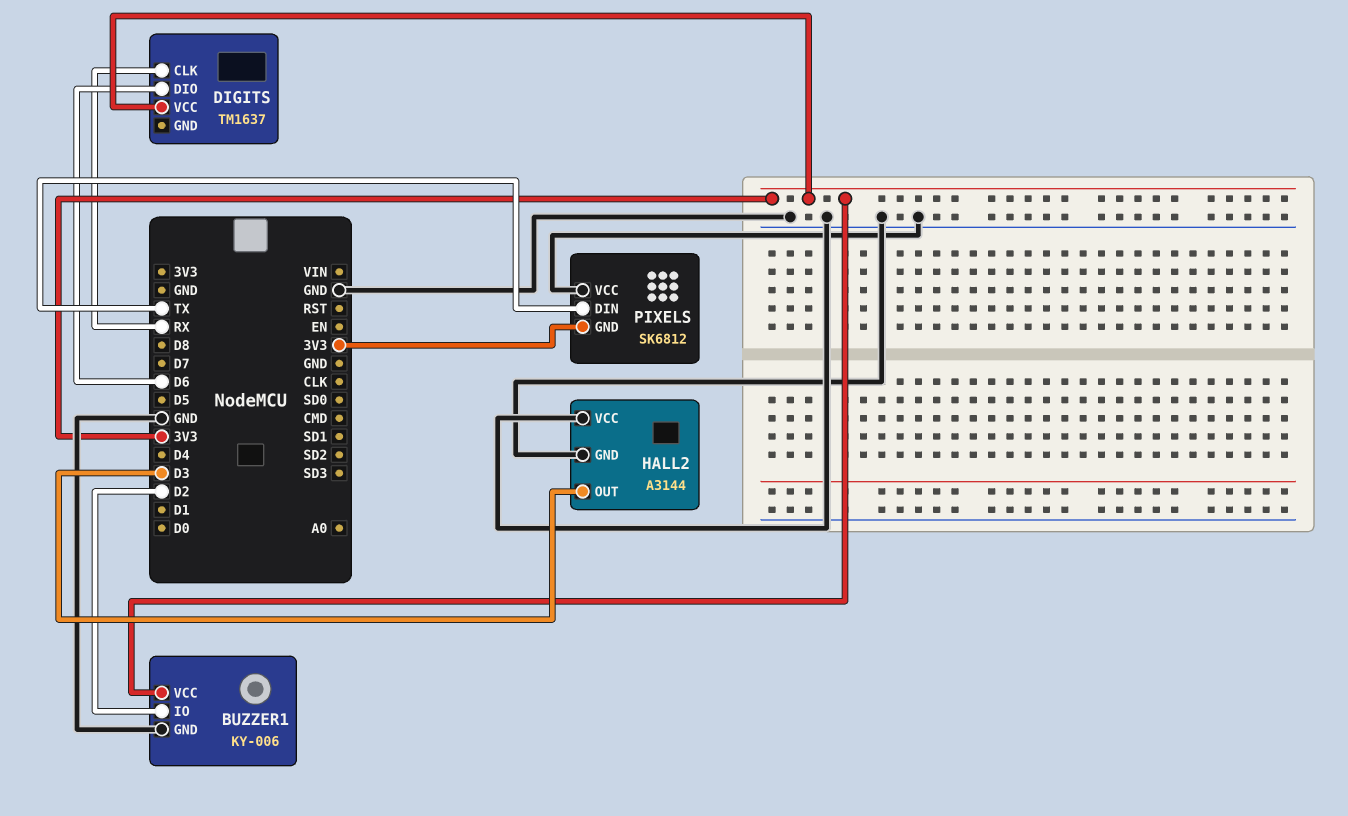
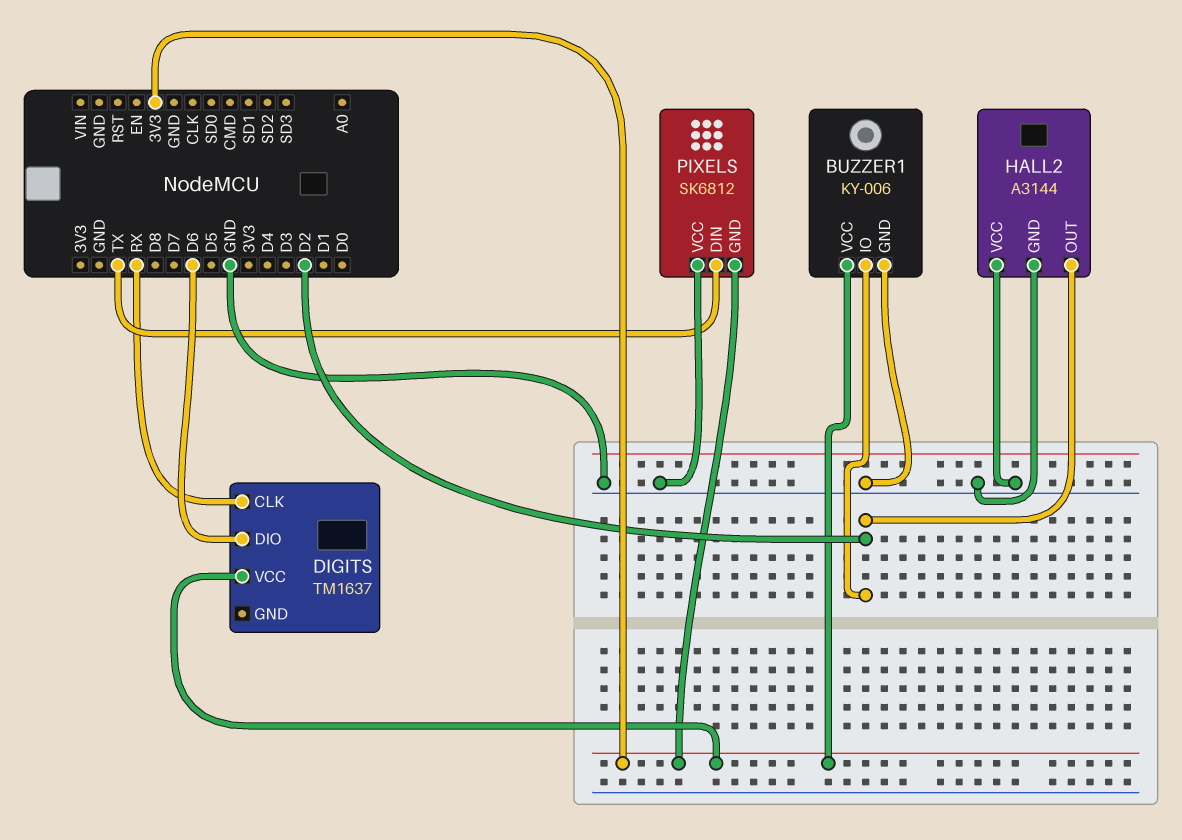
HALL2 pin OUT: D3 -> D2

